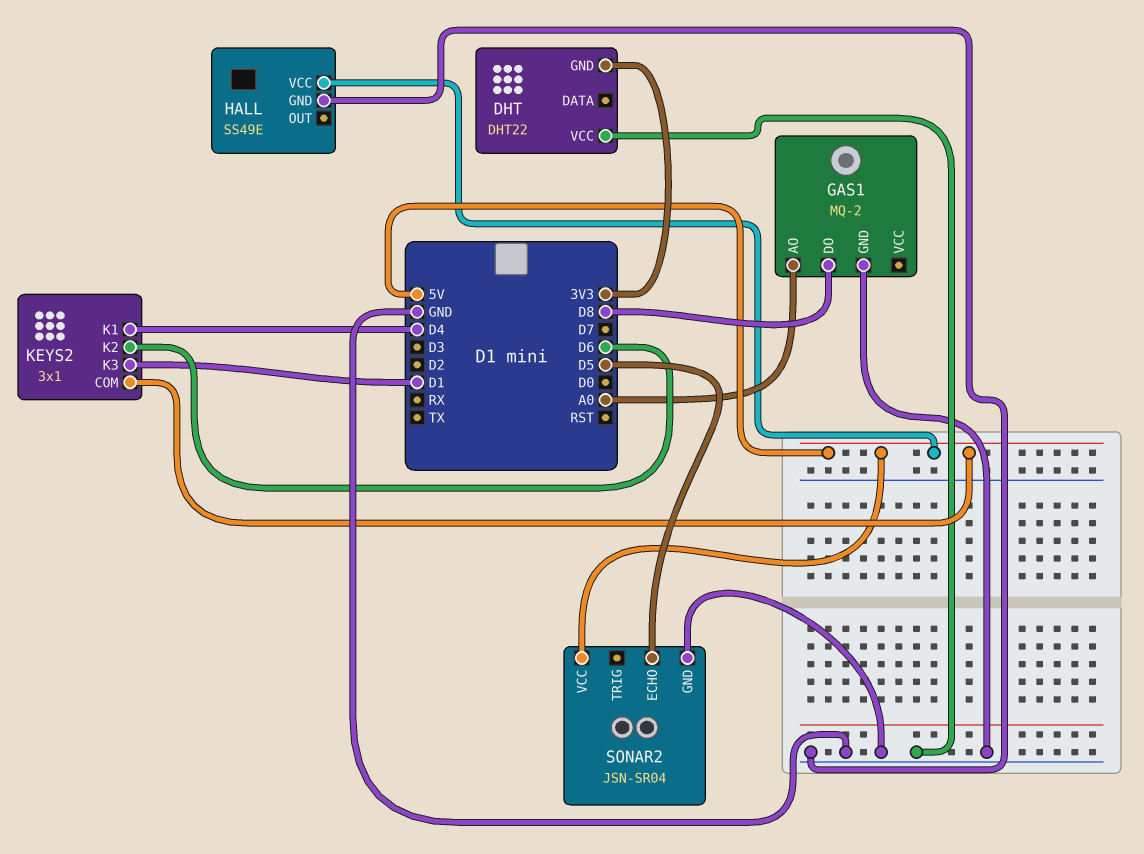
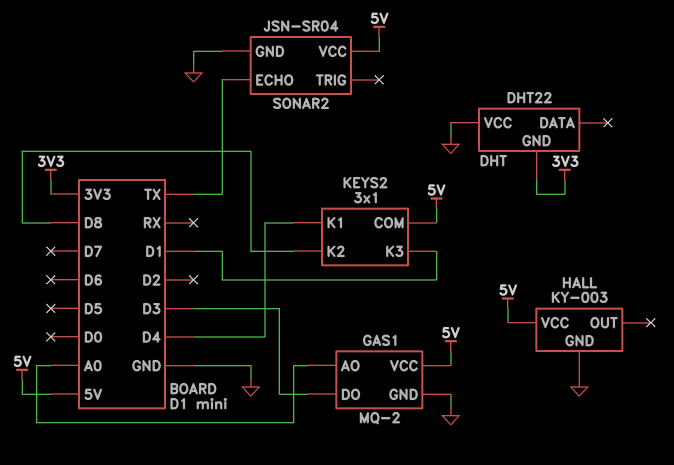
GAS1 pin DO: D8 -> D3
GAS1 pin VCC: none -> 5V
HALL: SS49E -> KY-003
KEYS2 pin K2: D6 -> D8
SONAR2 pin ECHO: D5 -> TX

